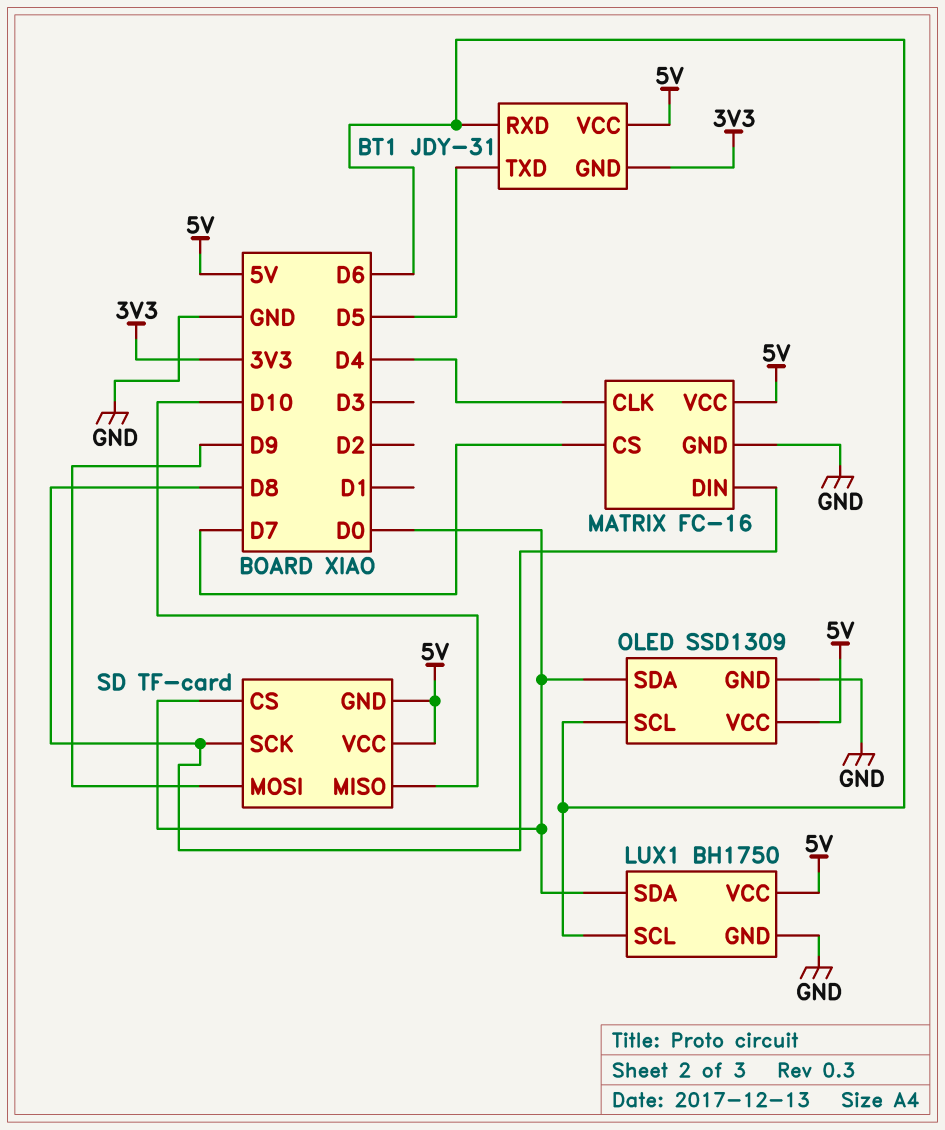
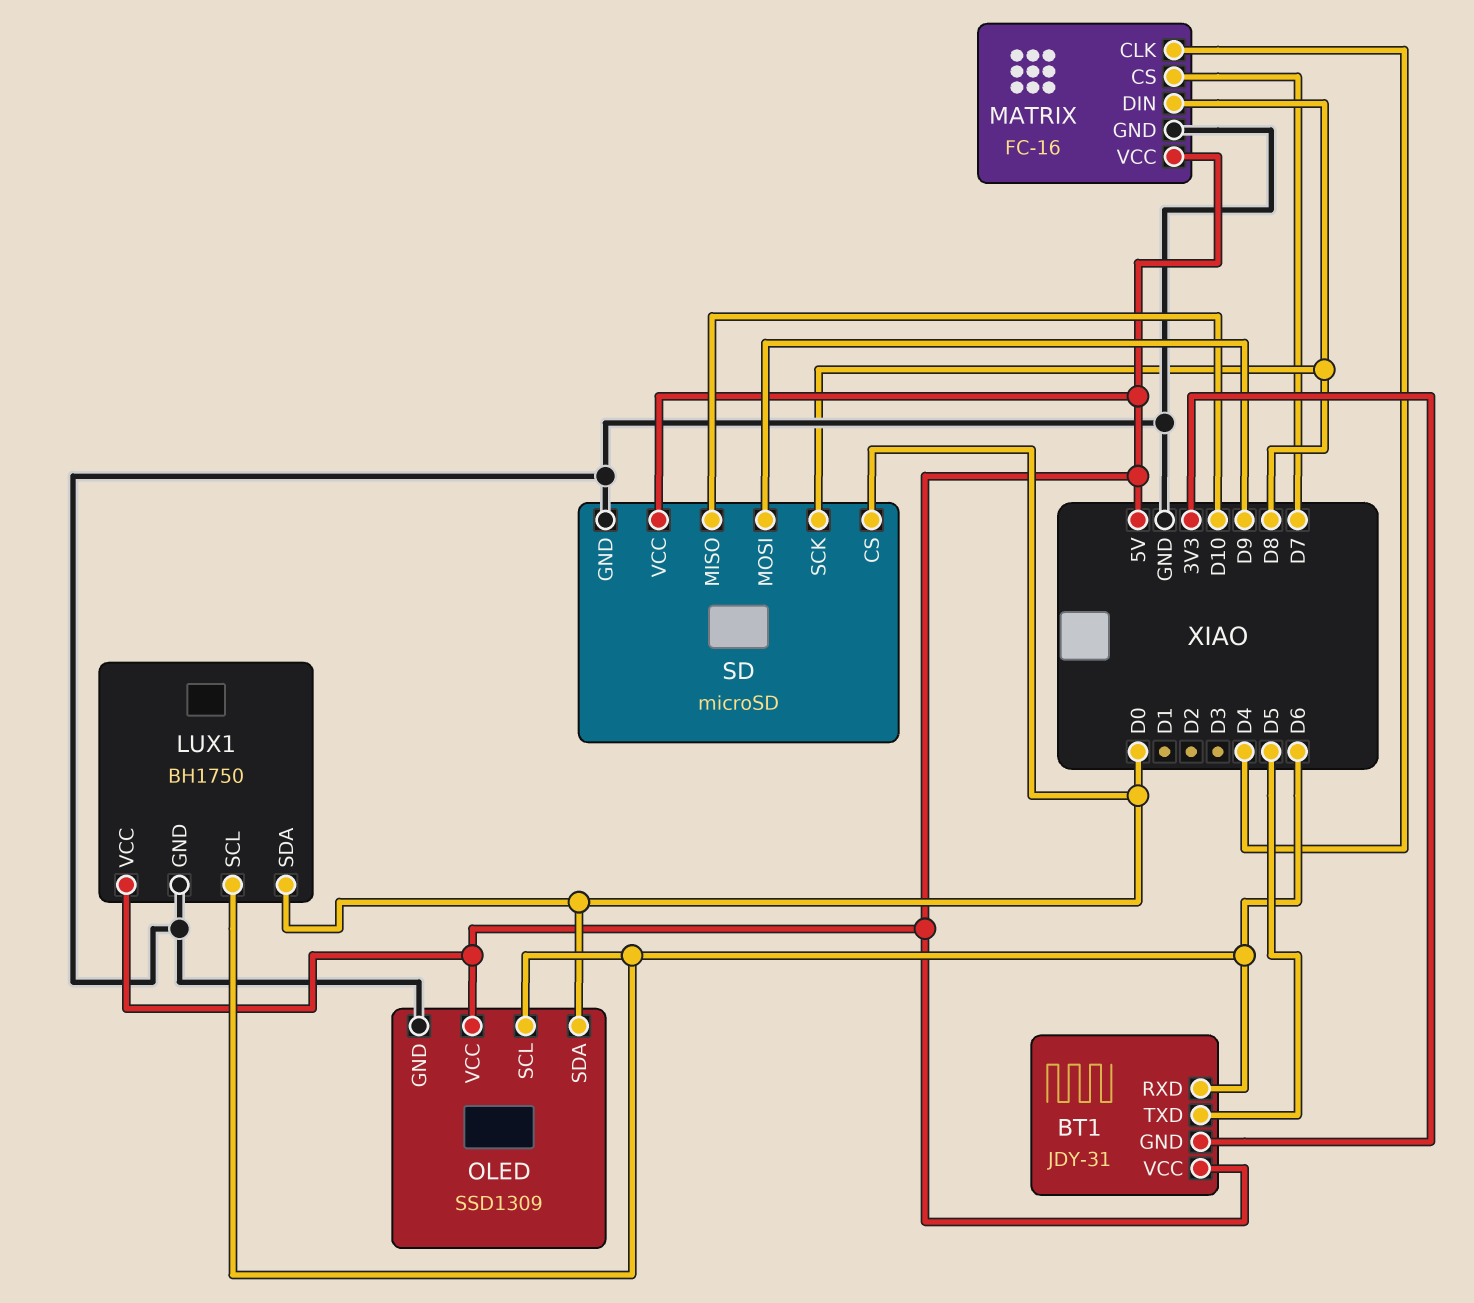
SD: TF-card -> microSD
SD pin GND: 5V -> GND

